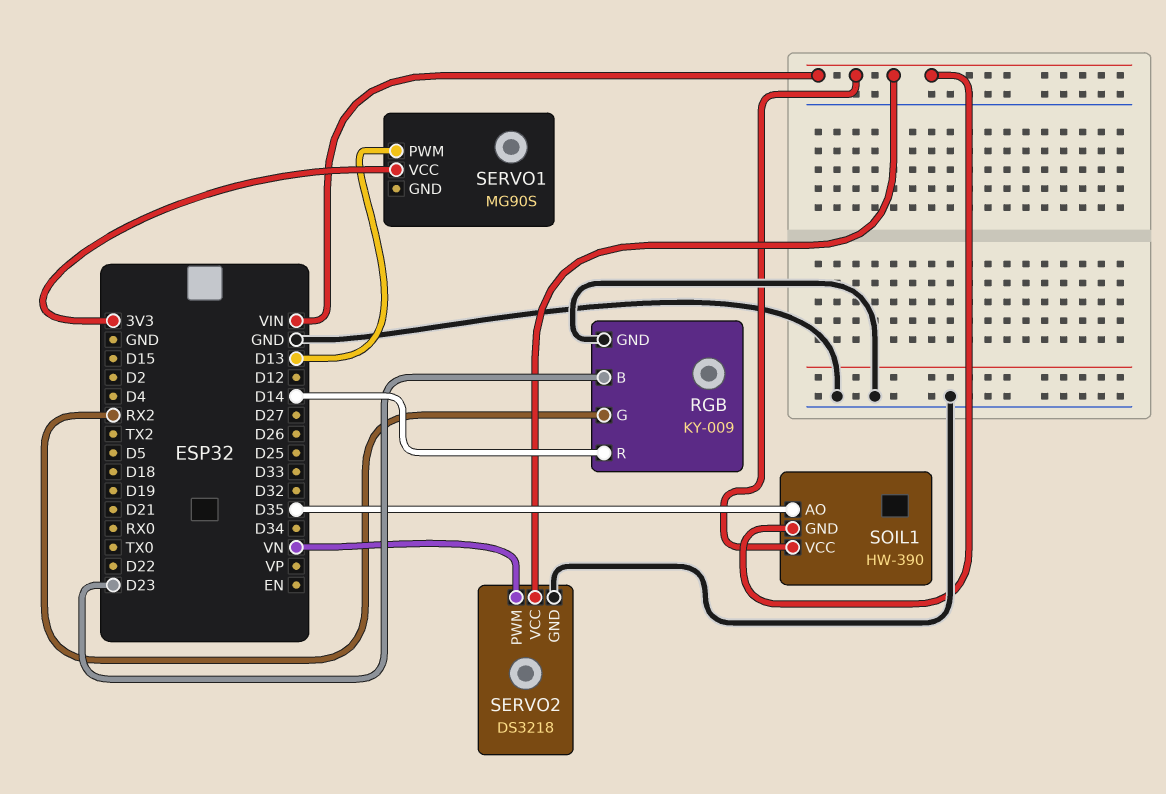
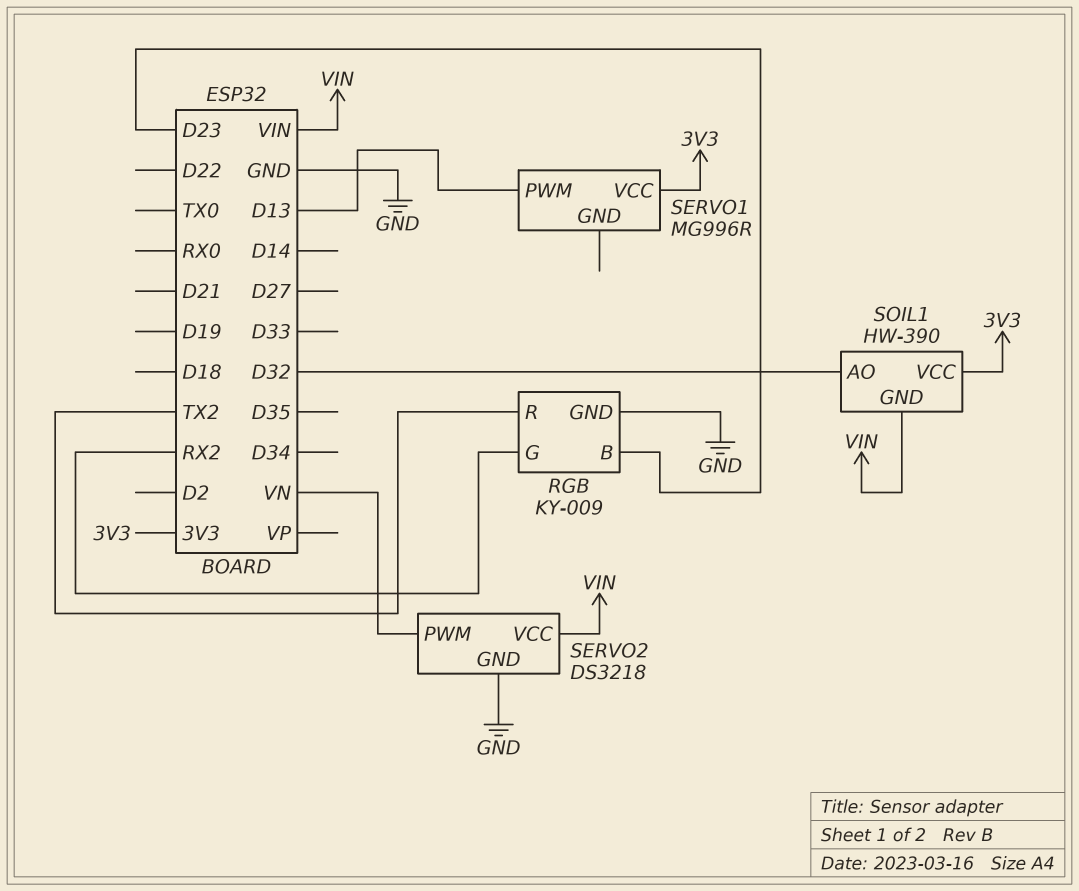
RGB pin R: D14 -> TX2
SERVO1: MG90S -> MG996R
SOIL1 pin AO: D35 -> D32
SOIL1 pin VCC: VIN -> 3V3

